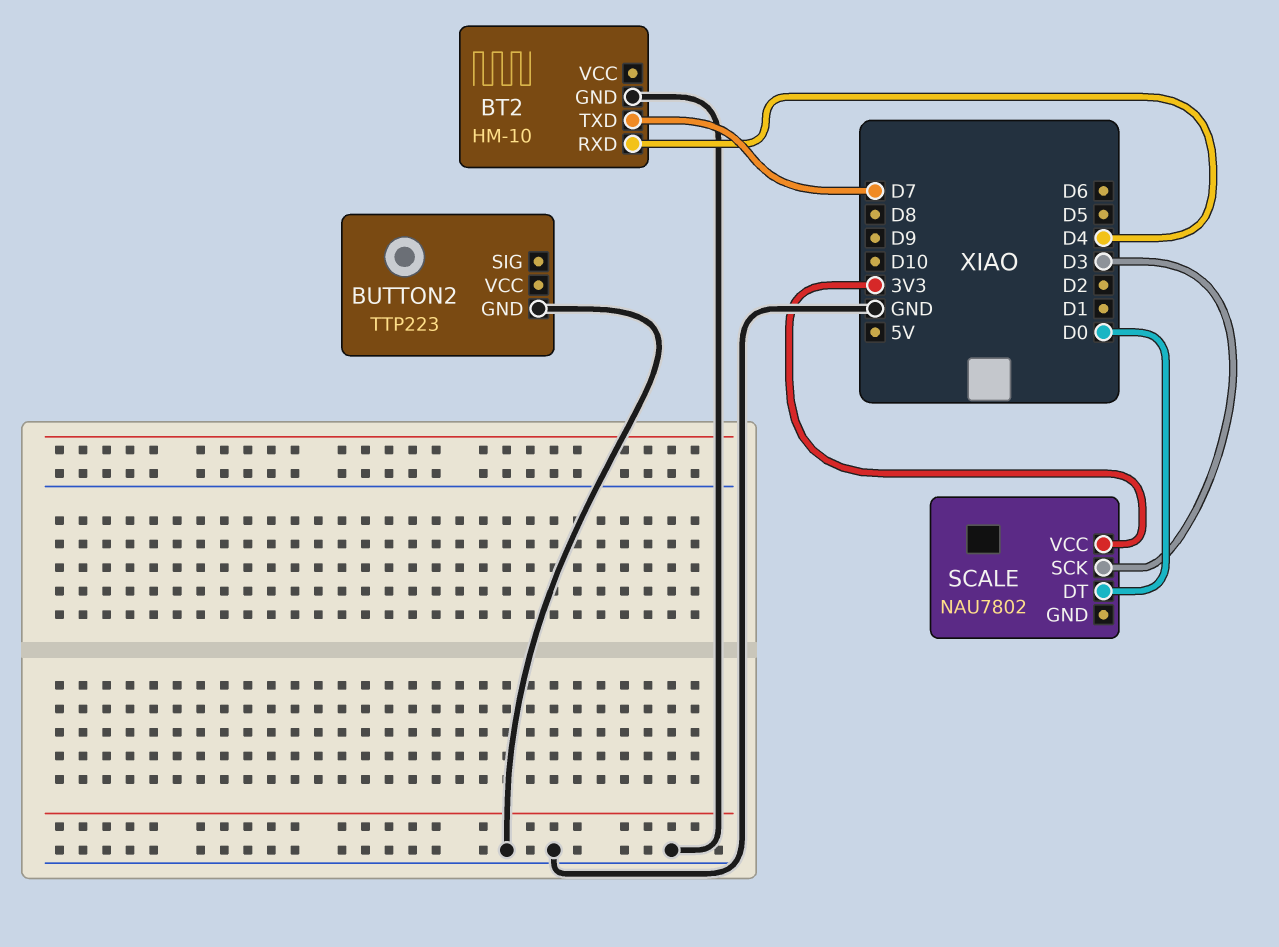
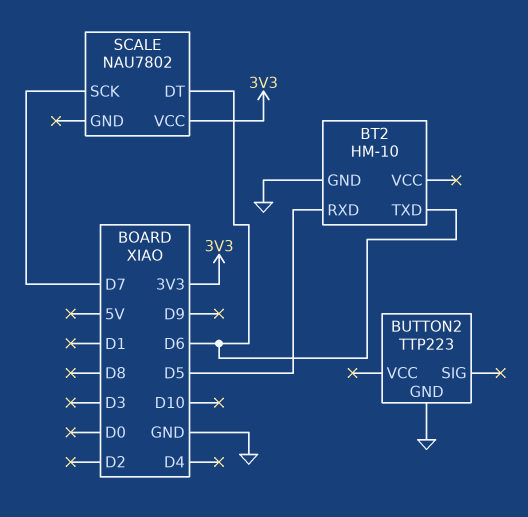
BT2 pin RXD: D4 -> D5
BT2 pin TXD: D7 -> D6
SCALE pin DT: D0 -> D6
SCALE pin SCK: D3 -> D7

